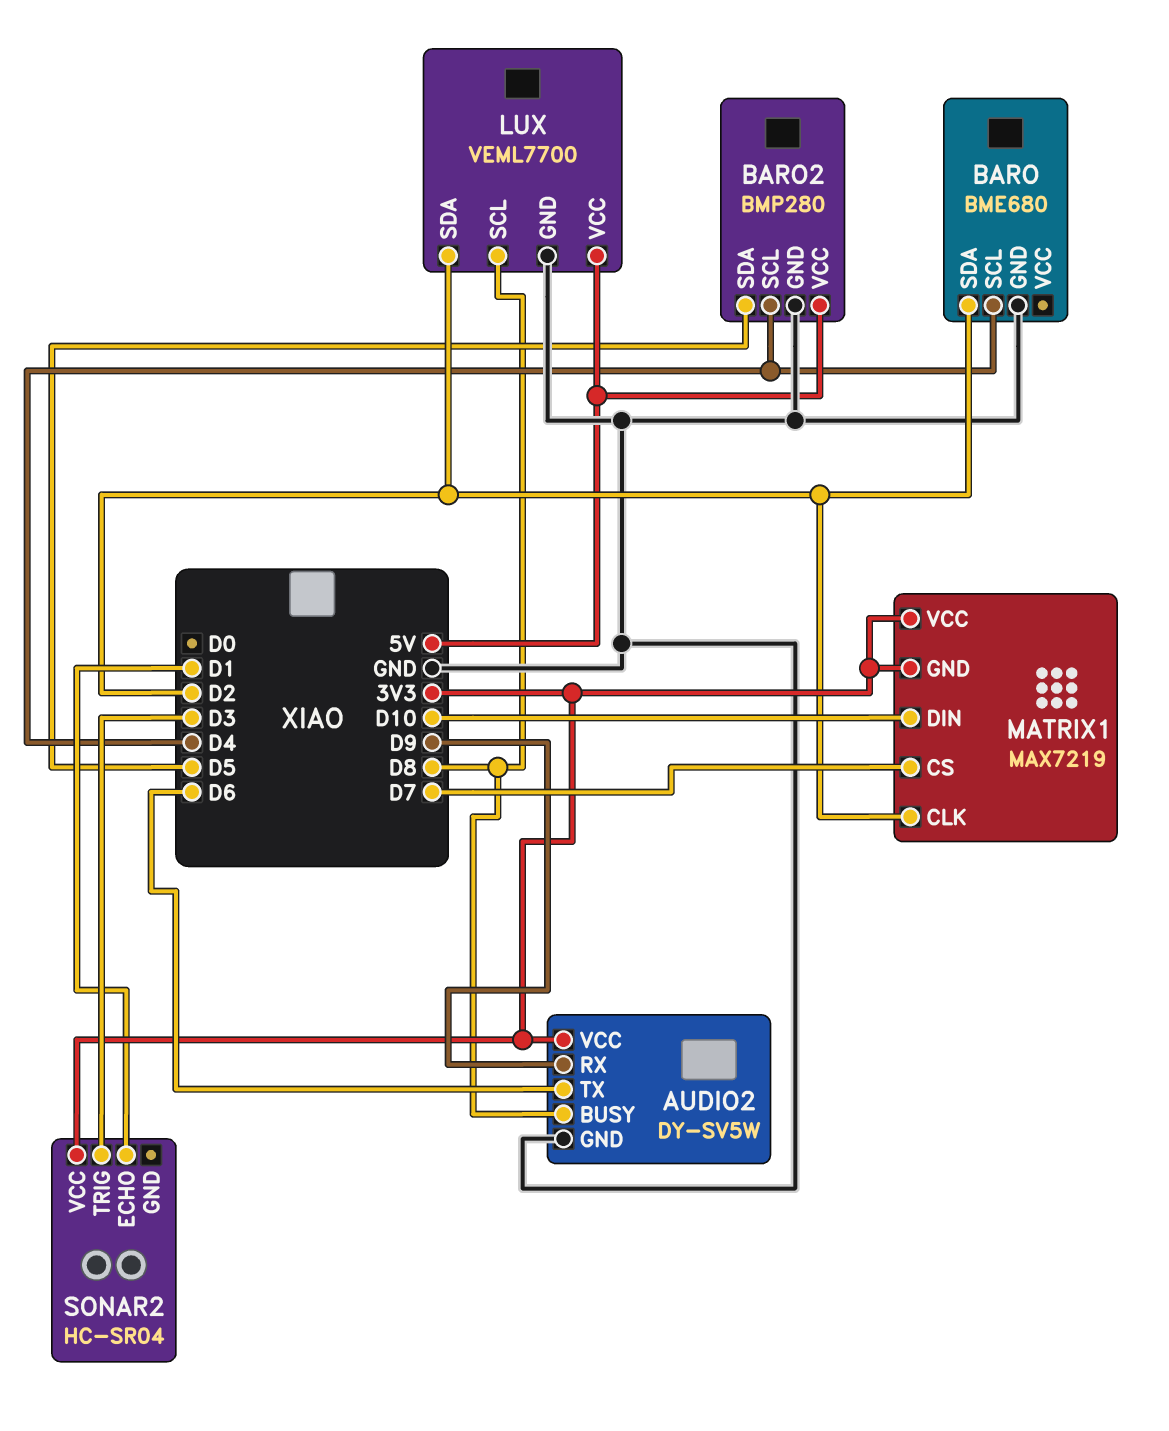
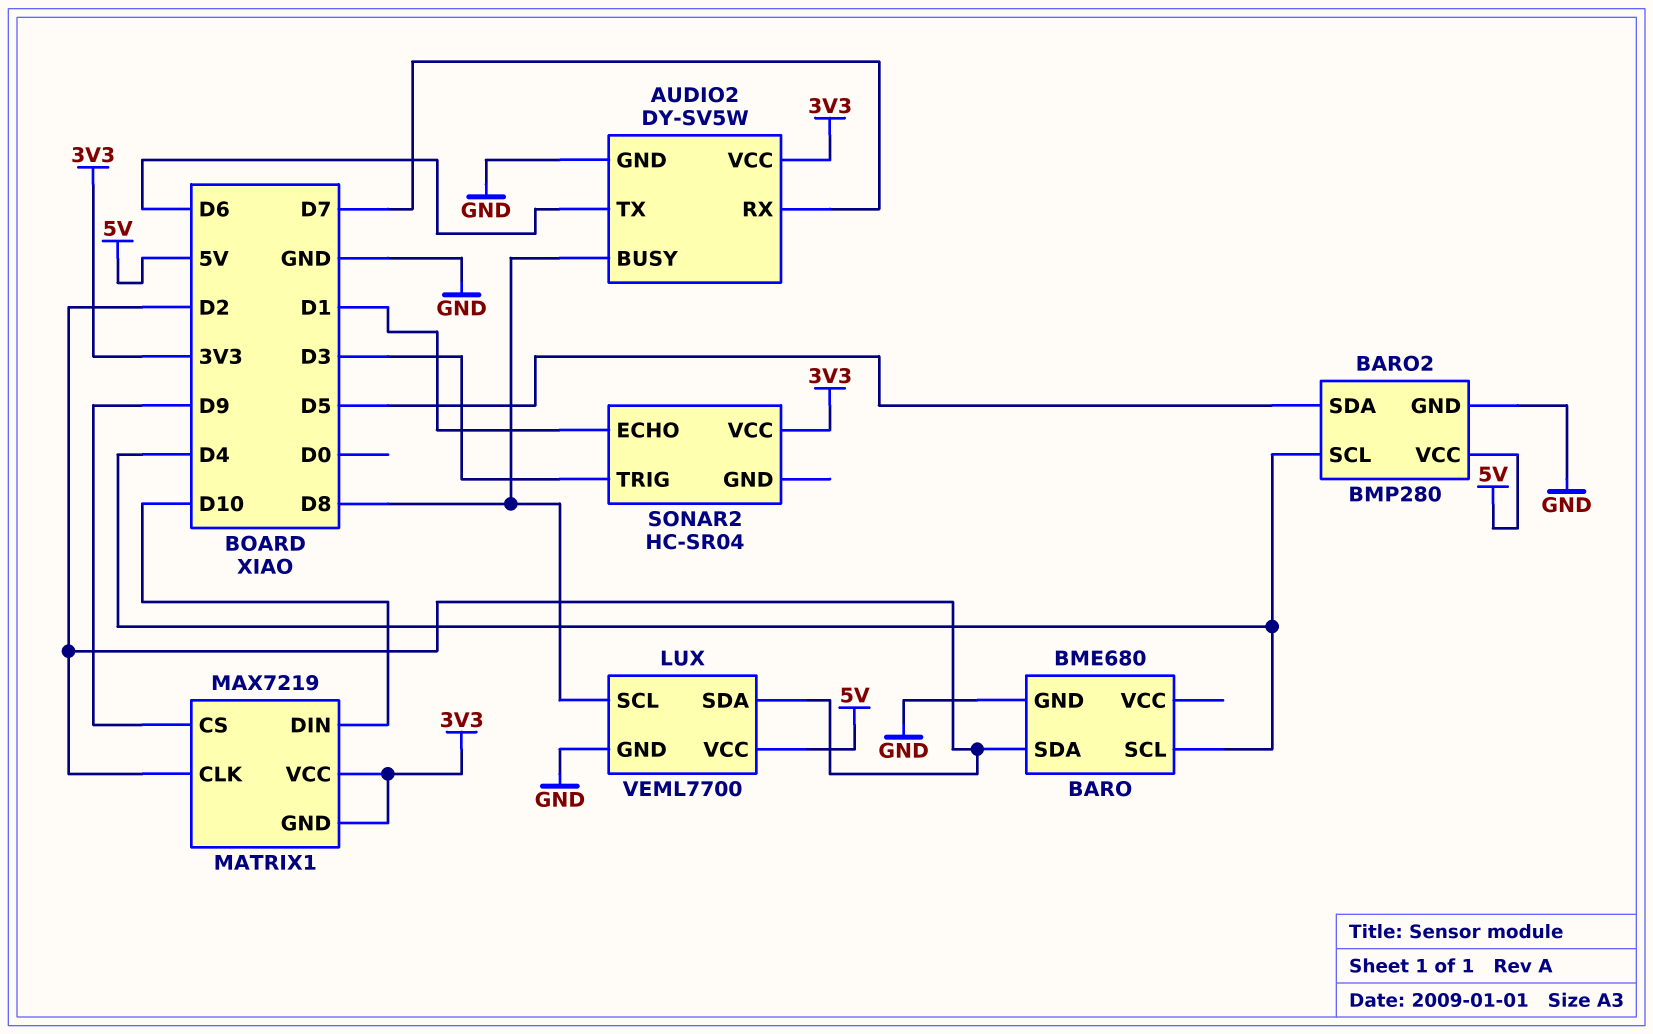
AUDIO2 pin RX: D9 -> D7
MATRIX1 pin CS: D7 -> D9

